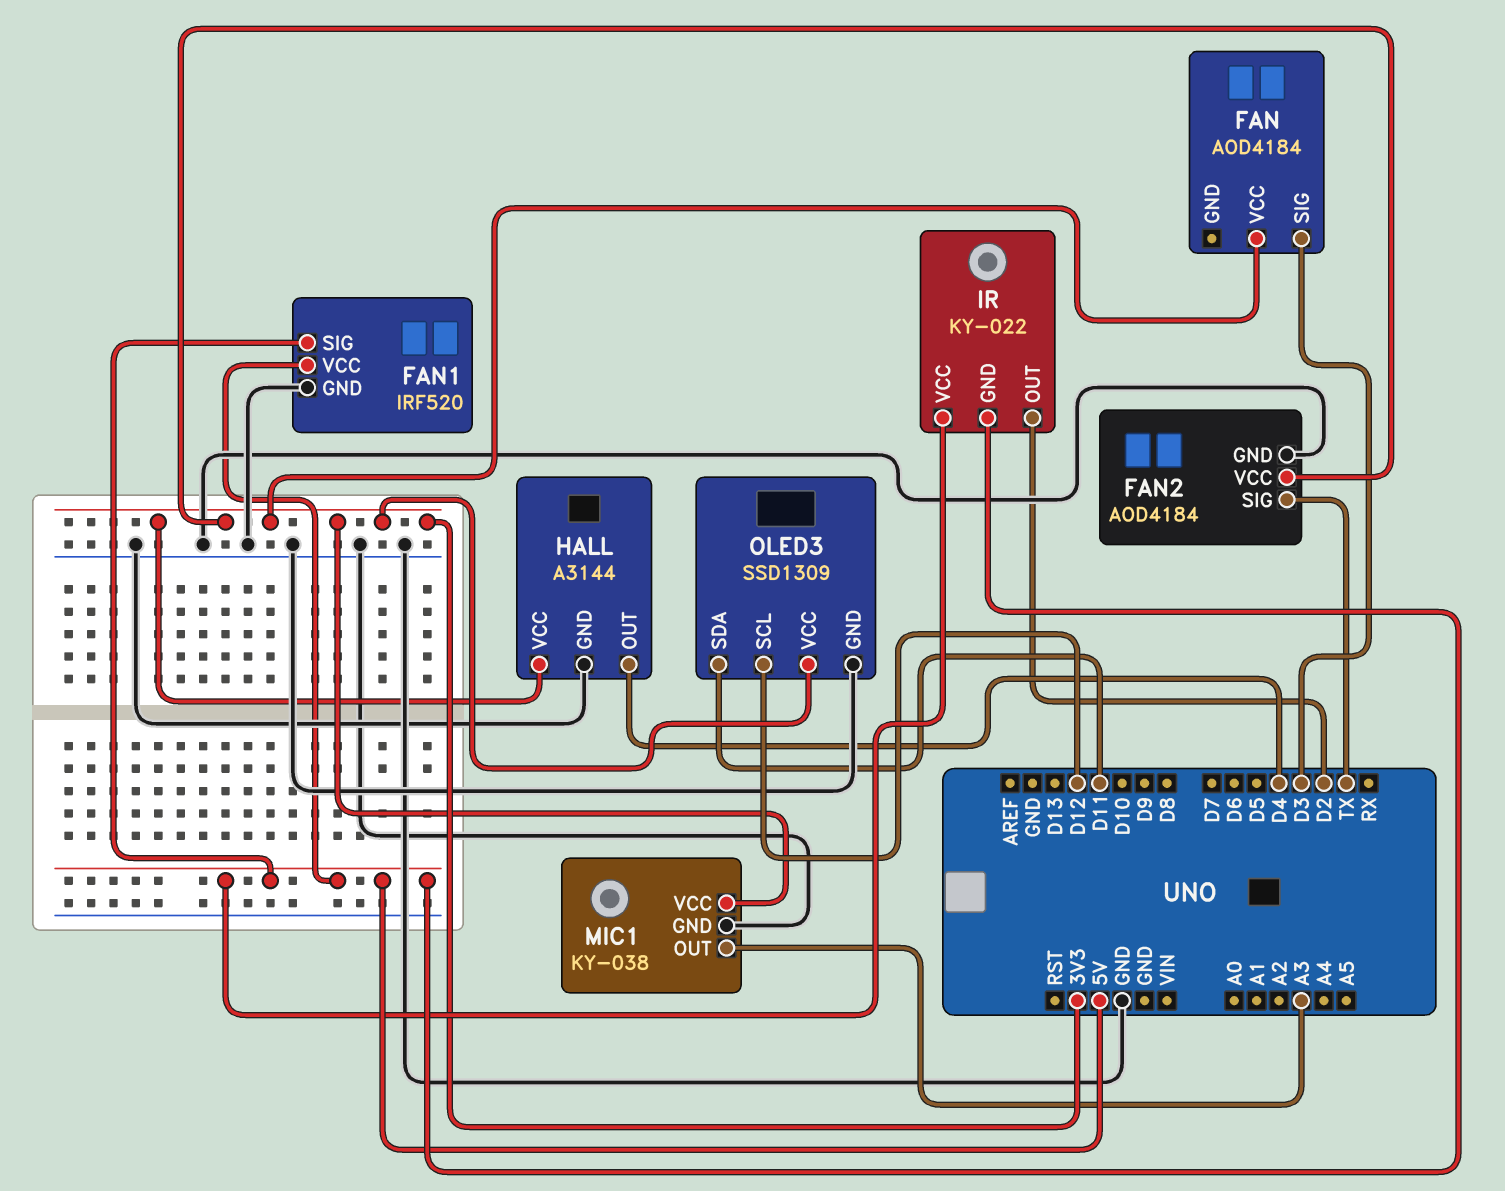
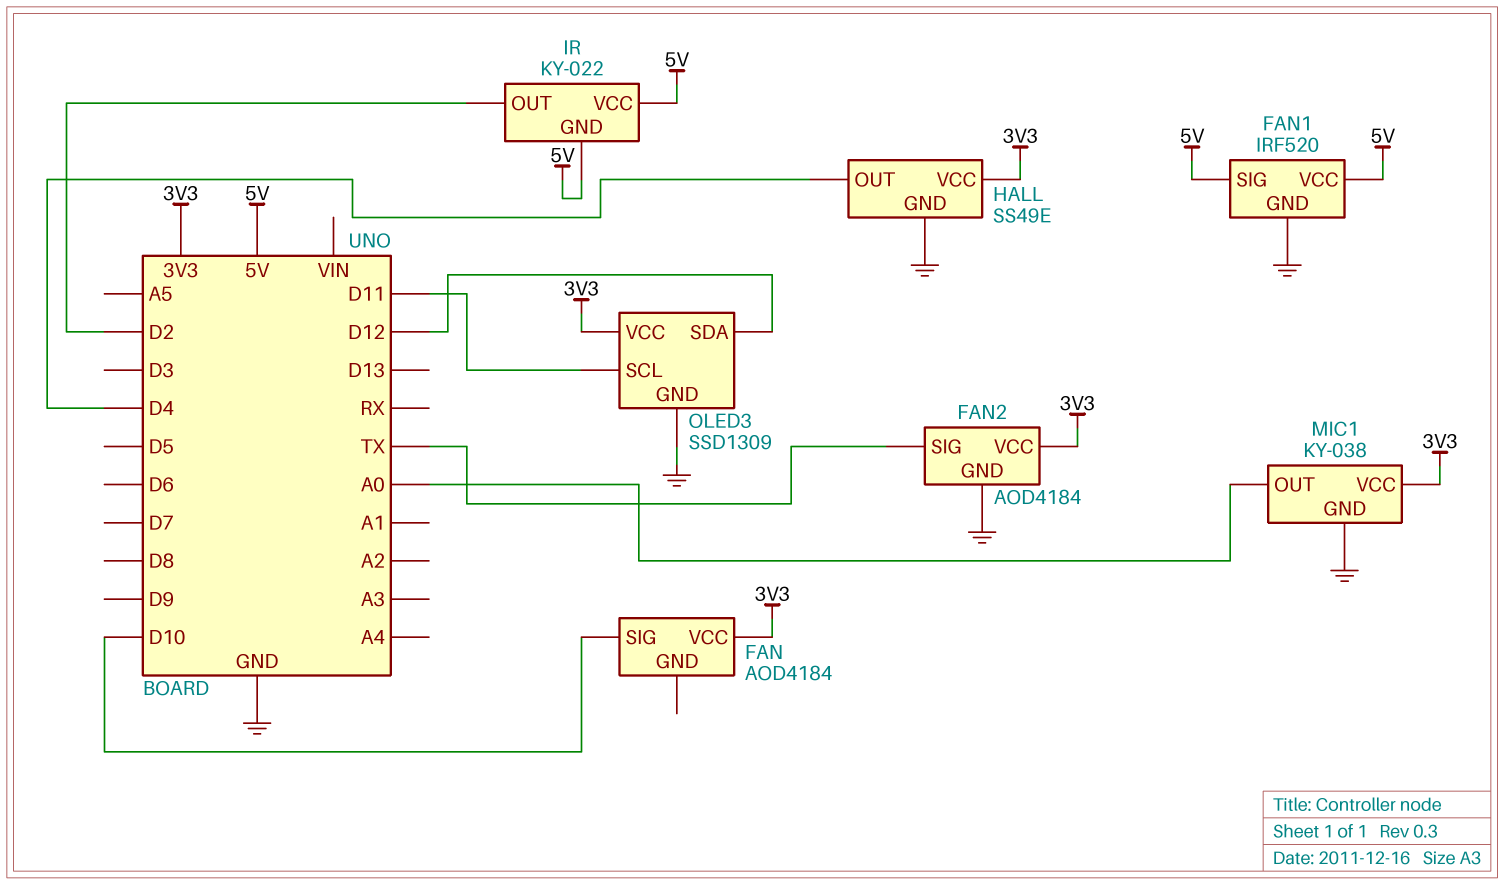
FAN pin SIG: D3 -> D10
HALL: A3144 -> SS49E
MIC1 pin OUT: A3 -> A0
OLED3 pin SCL: D12 -> D11
OLED3 pin SDA: D11 -> D12

